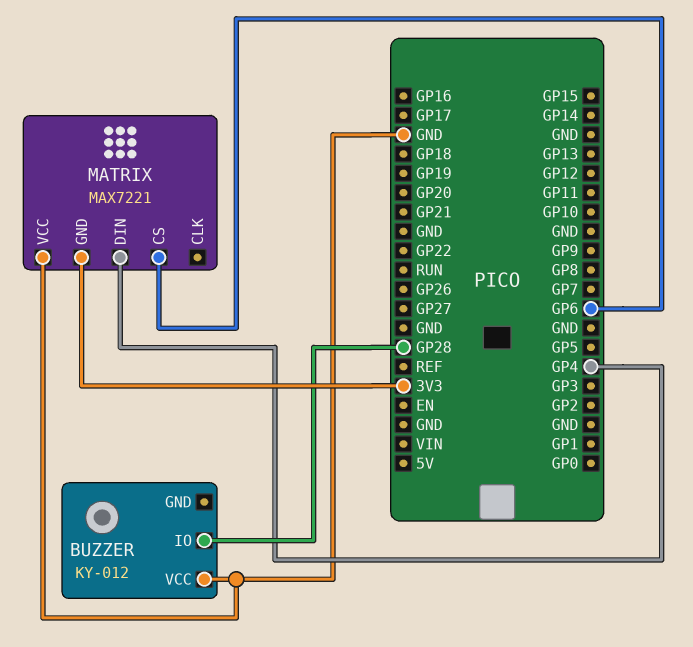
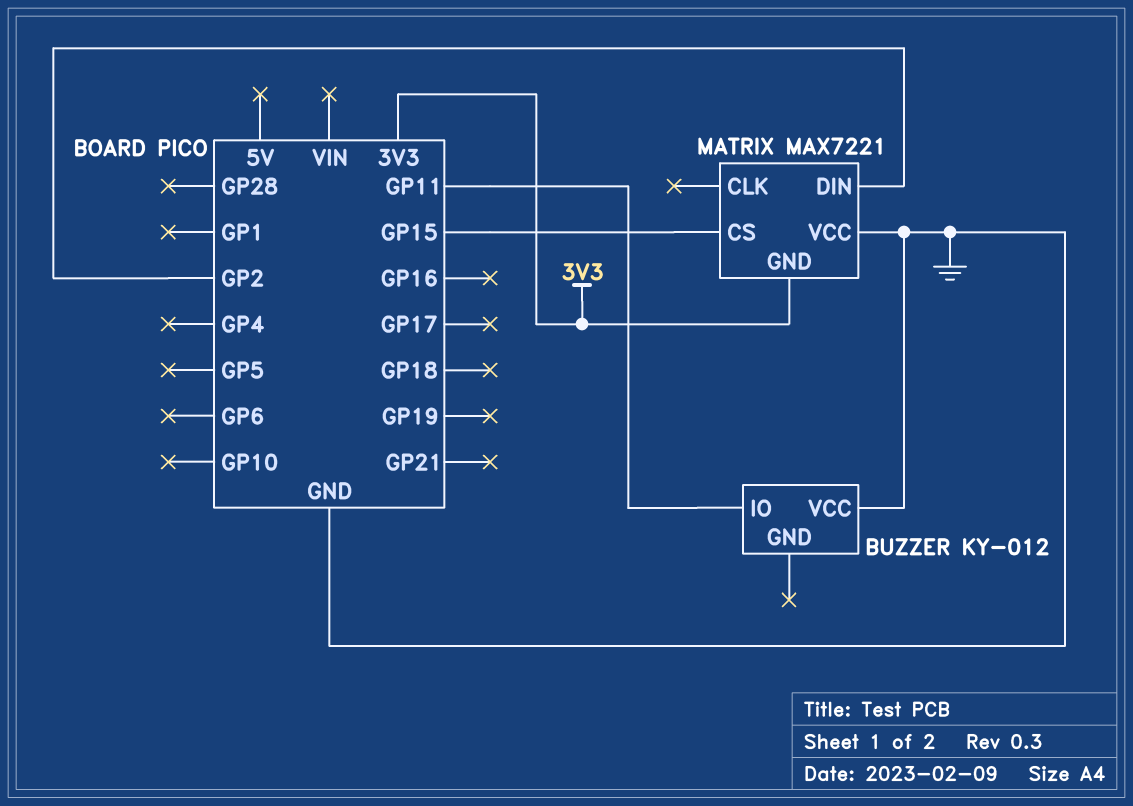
BUZZER pin IO: GP28 -> GP11
MATRIX pin CS: GP6 -> GP15
MATRIX pin DIN: GP4 -> GP2

